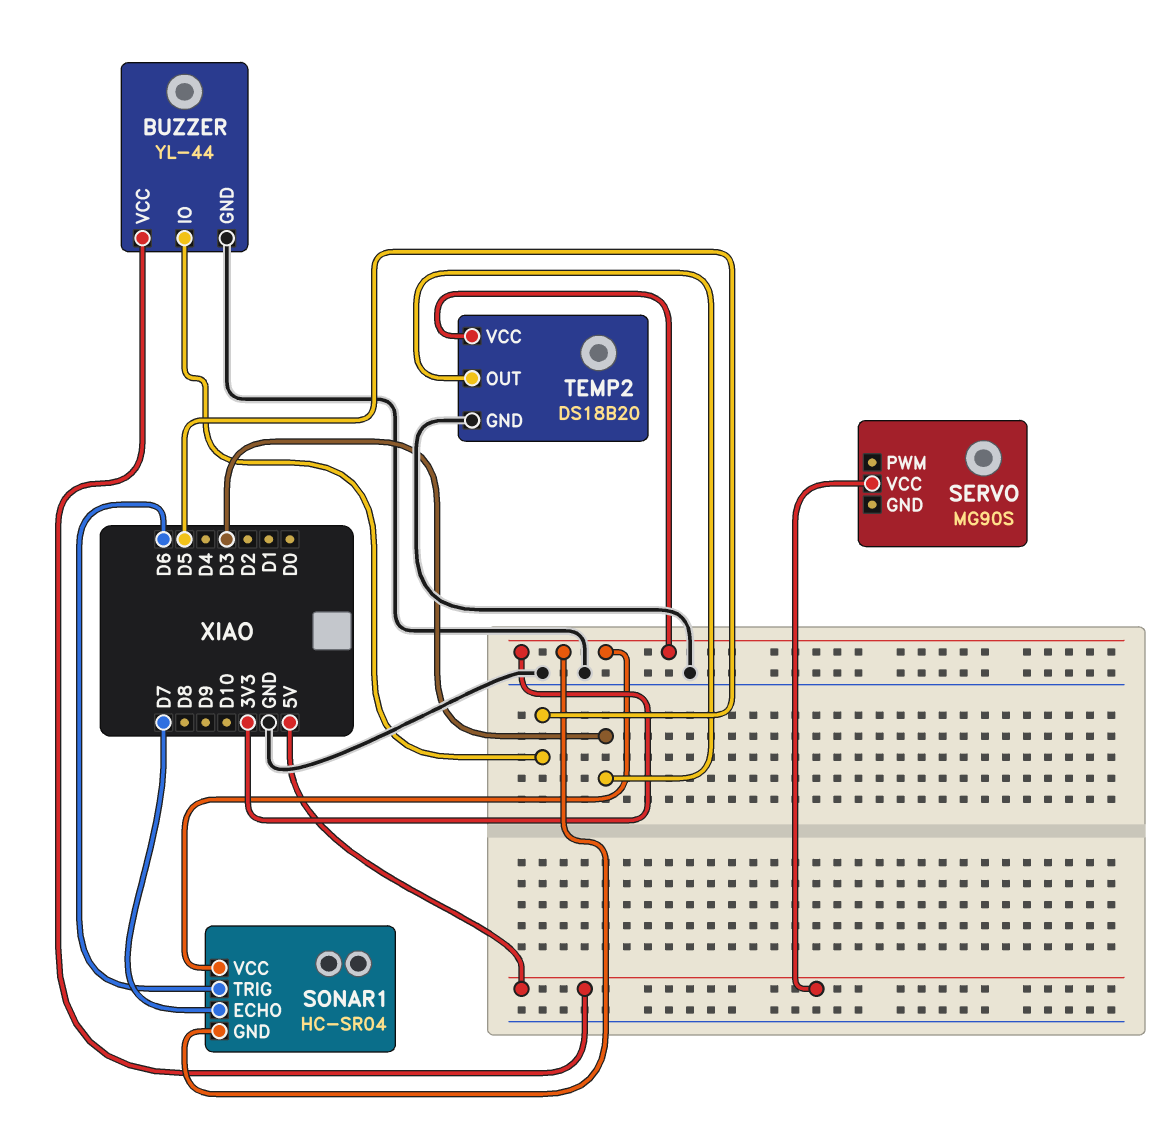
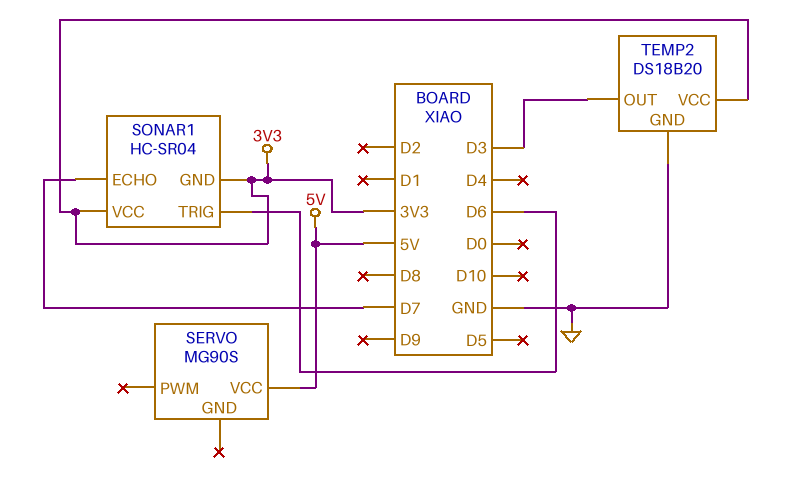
BUZZER: YL-44 -> none
BUZZER pin GND: GND -> none
BUZZER pin IO: D5 -> none
BUZZER pin VCC: 5V -> none

